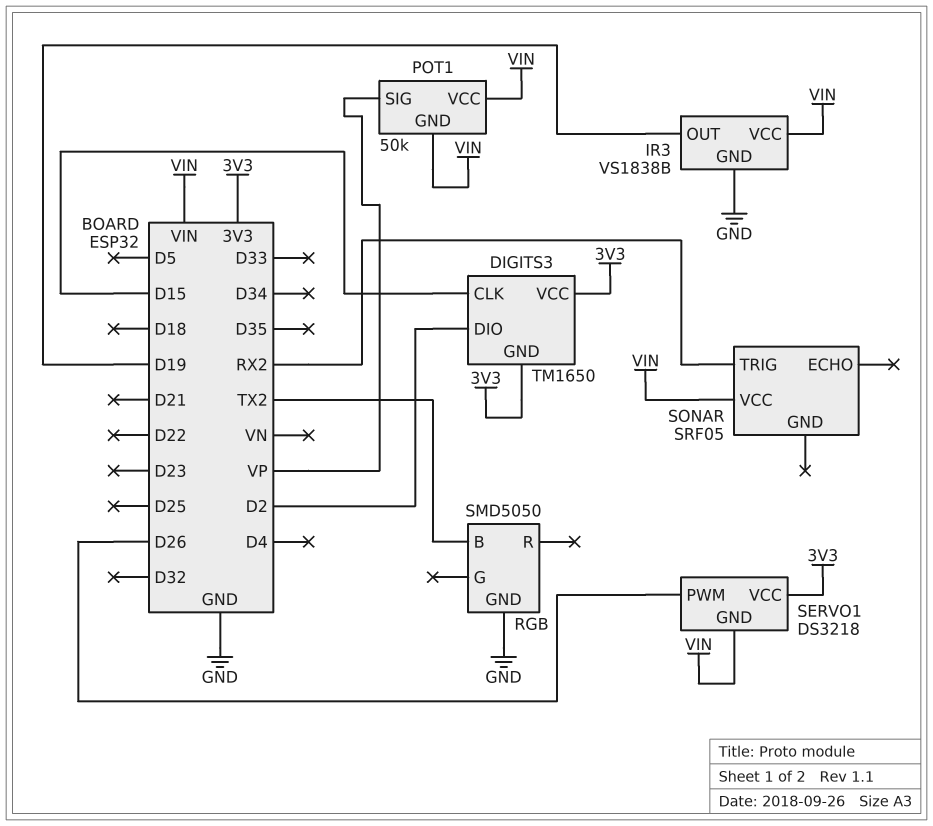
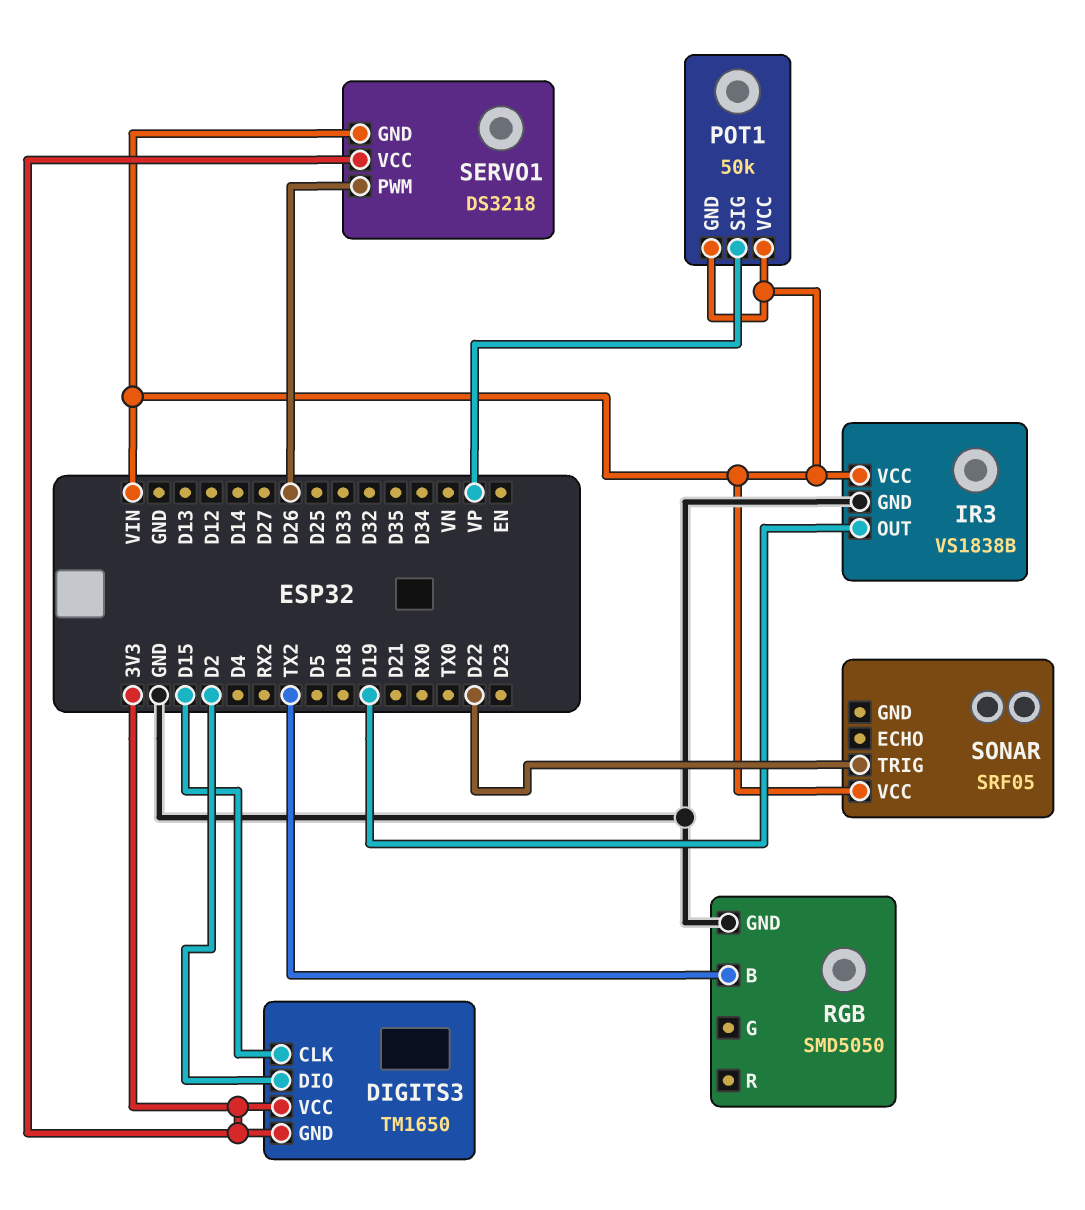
SONAR pin TRIG: RX2 -> D22

